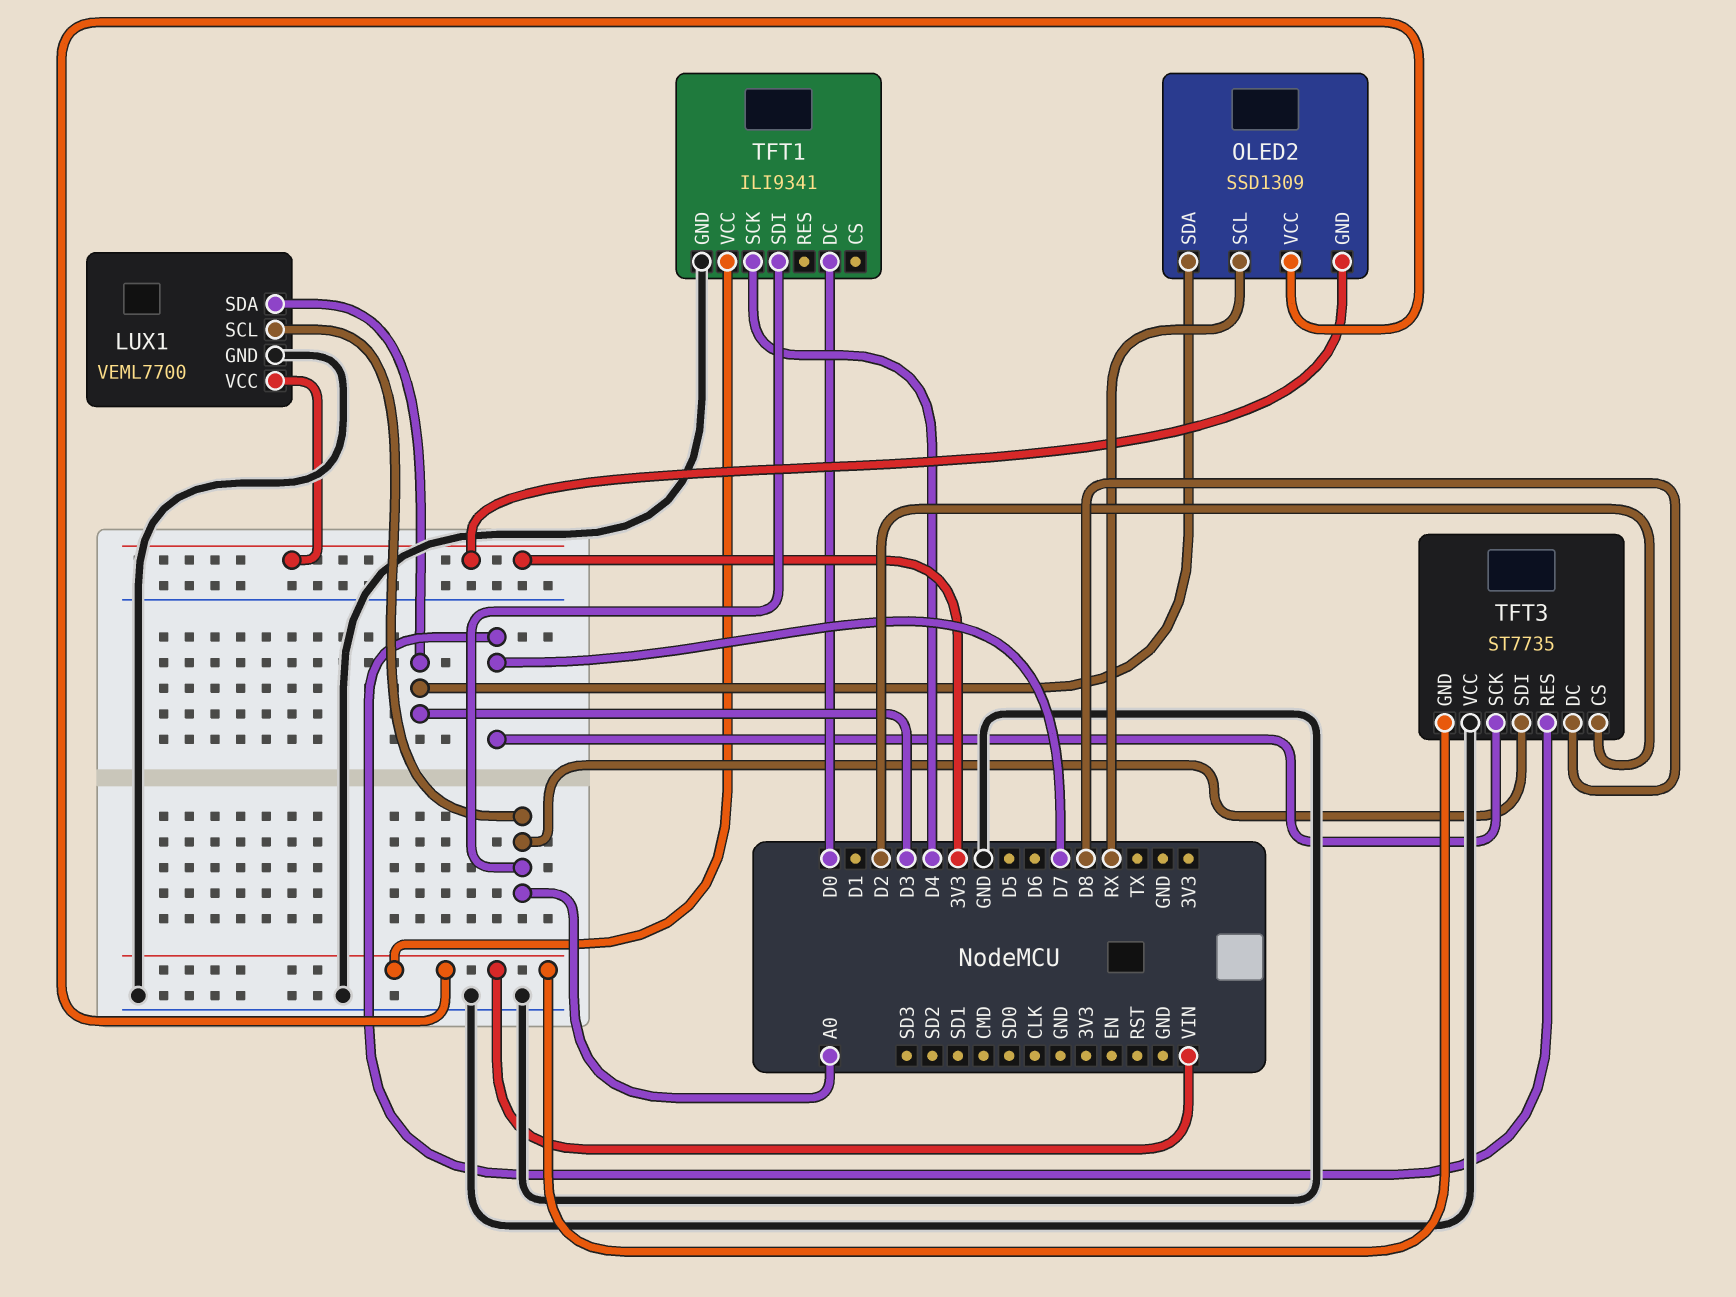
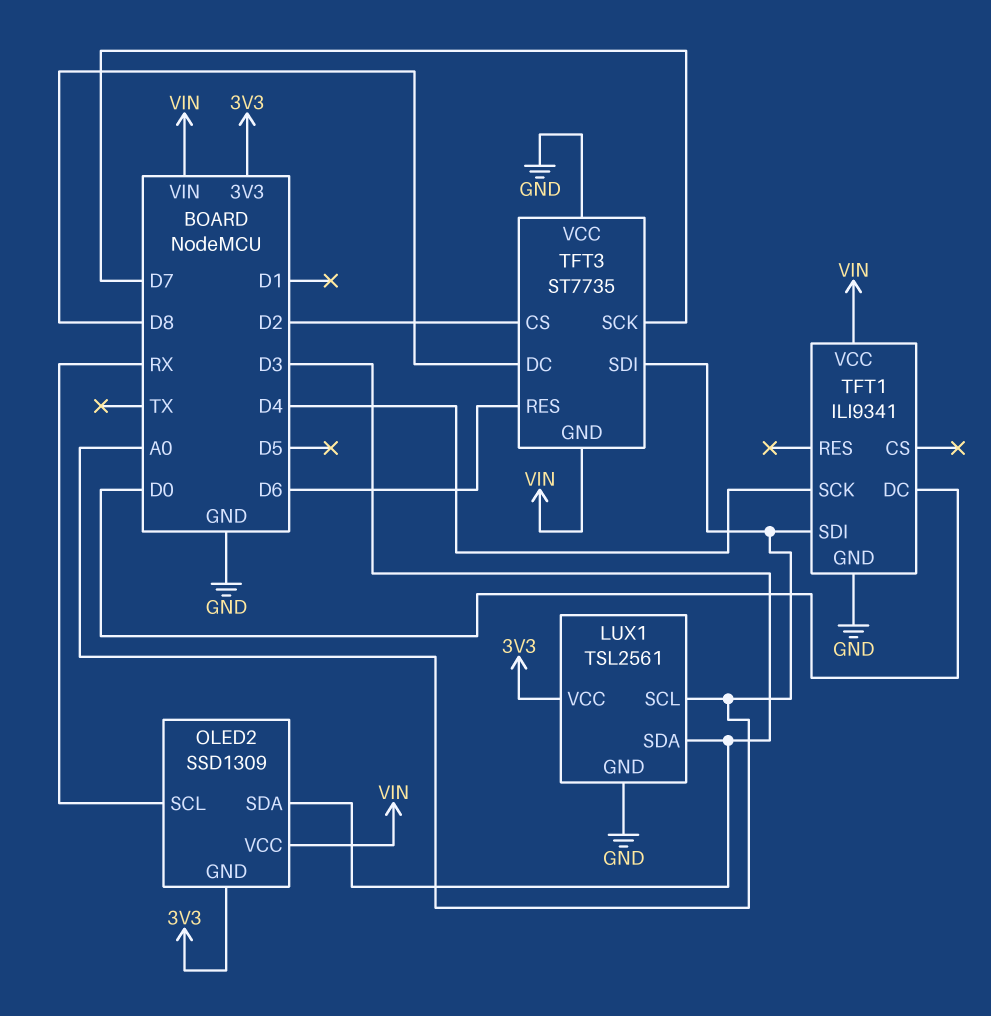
LUX1: VEML7700 -> TSL2561
TFT3 pin RES: D7 -> D6

